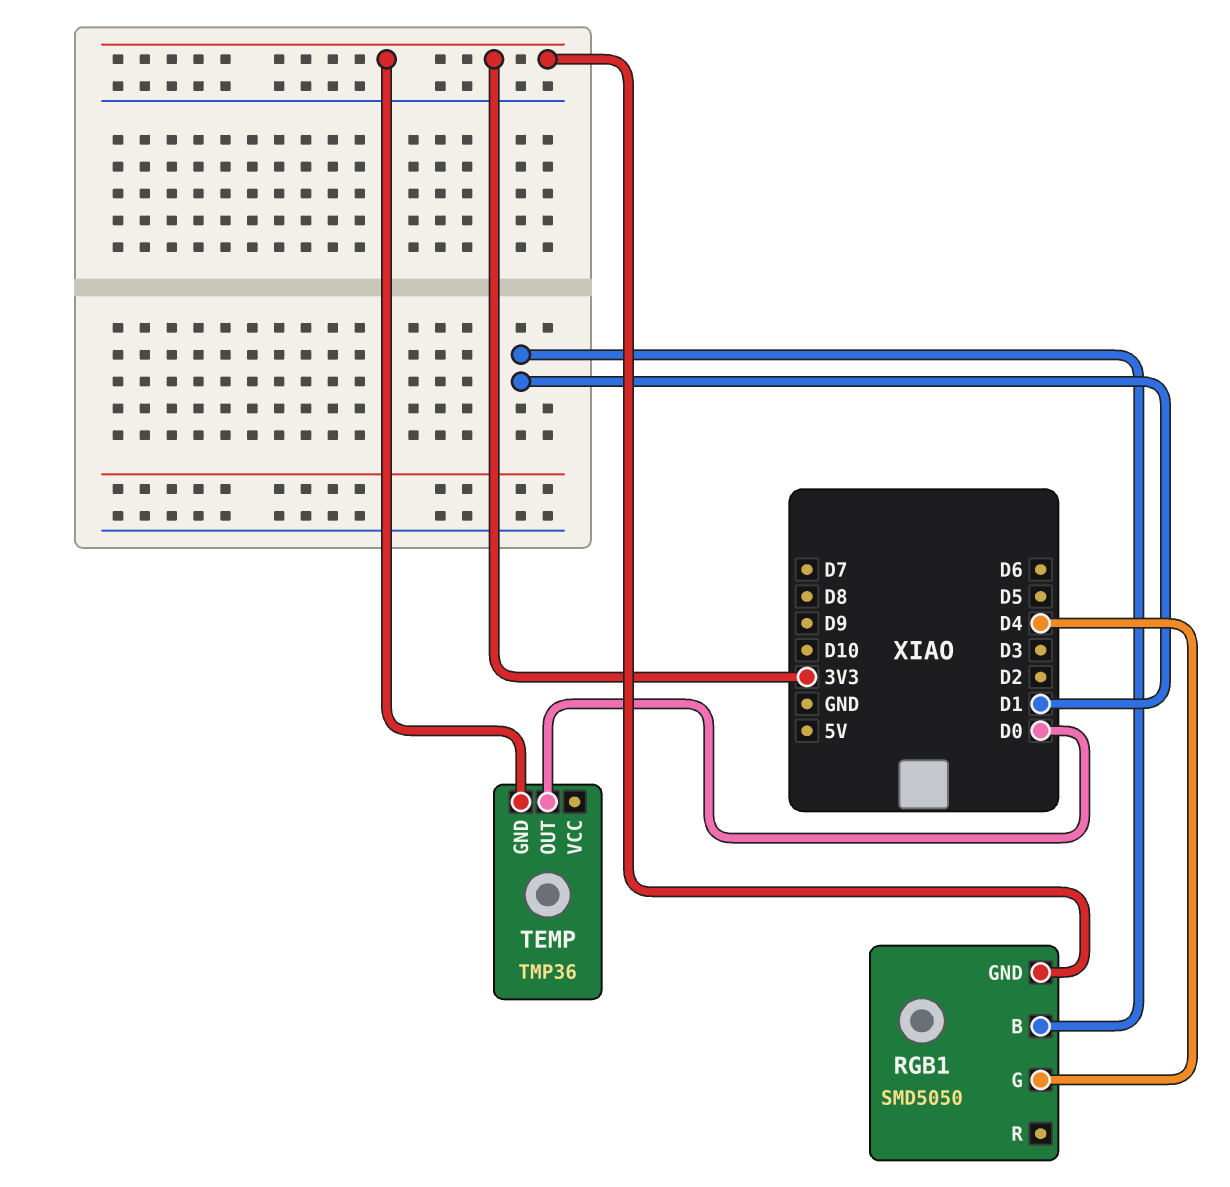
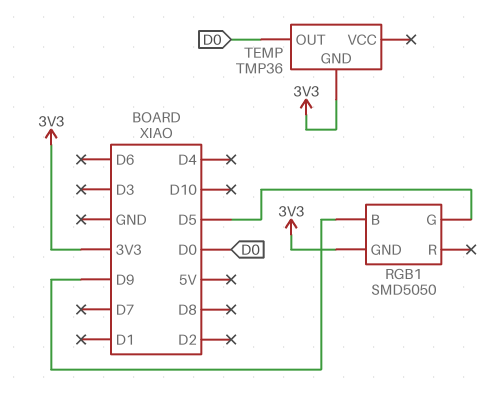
RGB1 pin B: D1 -> D9
RGB1 pin G: D4 -> D5

